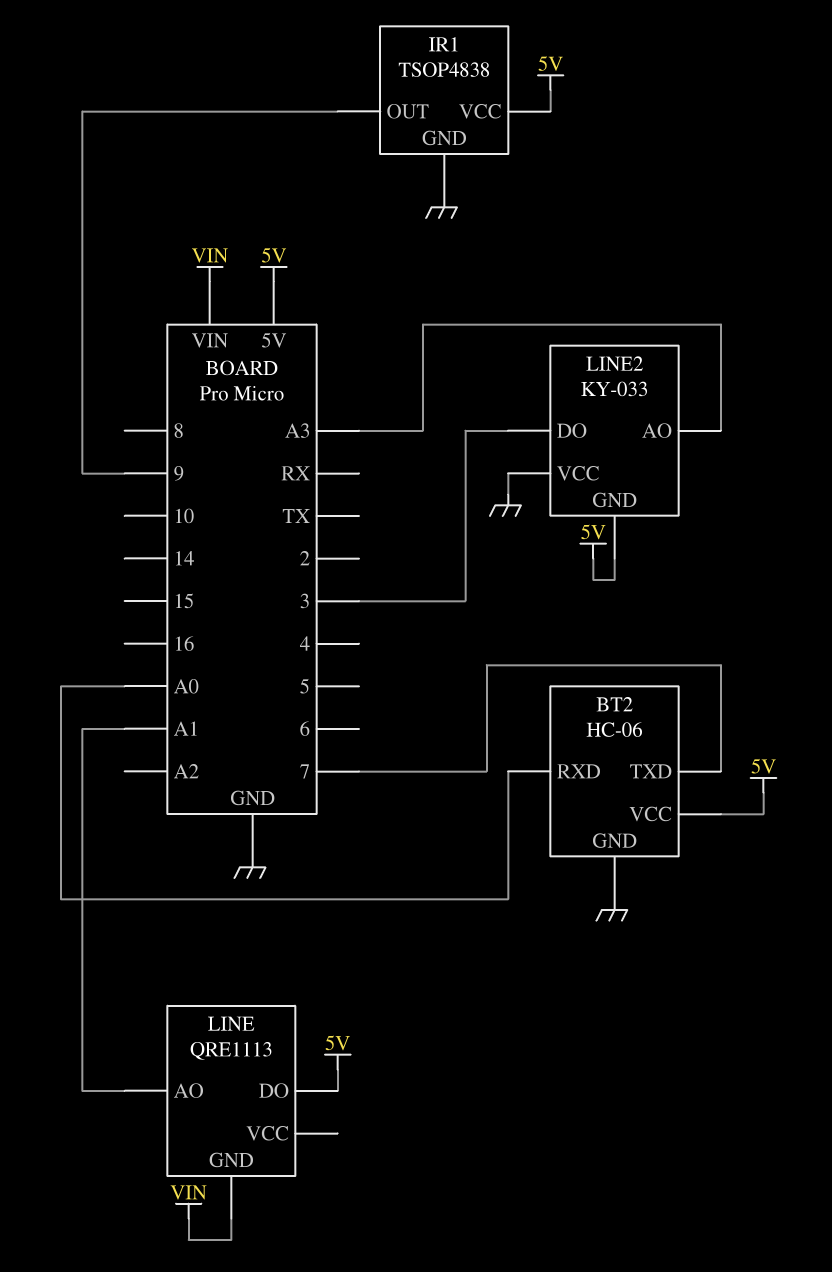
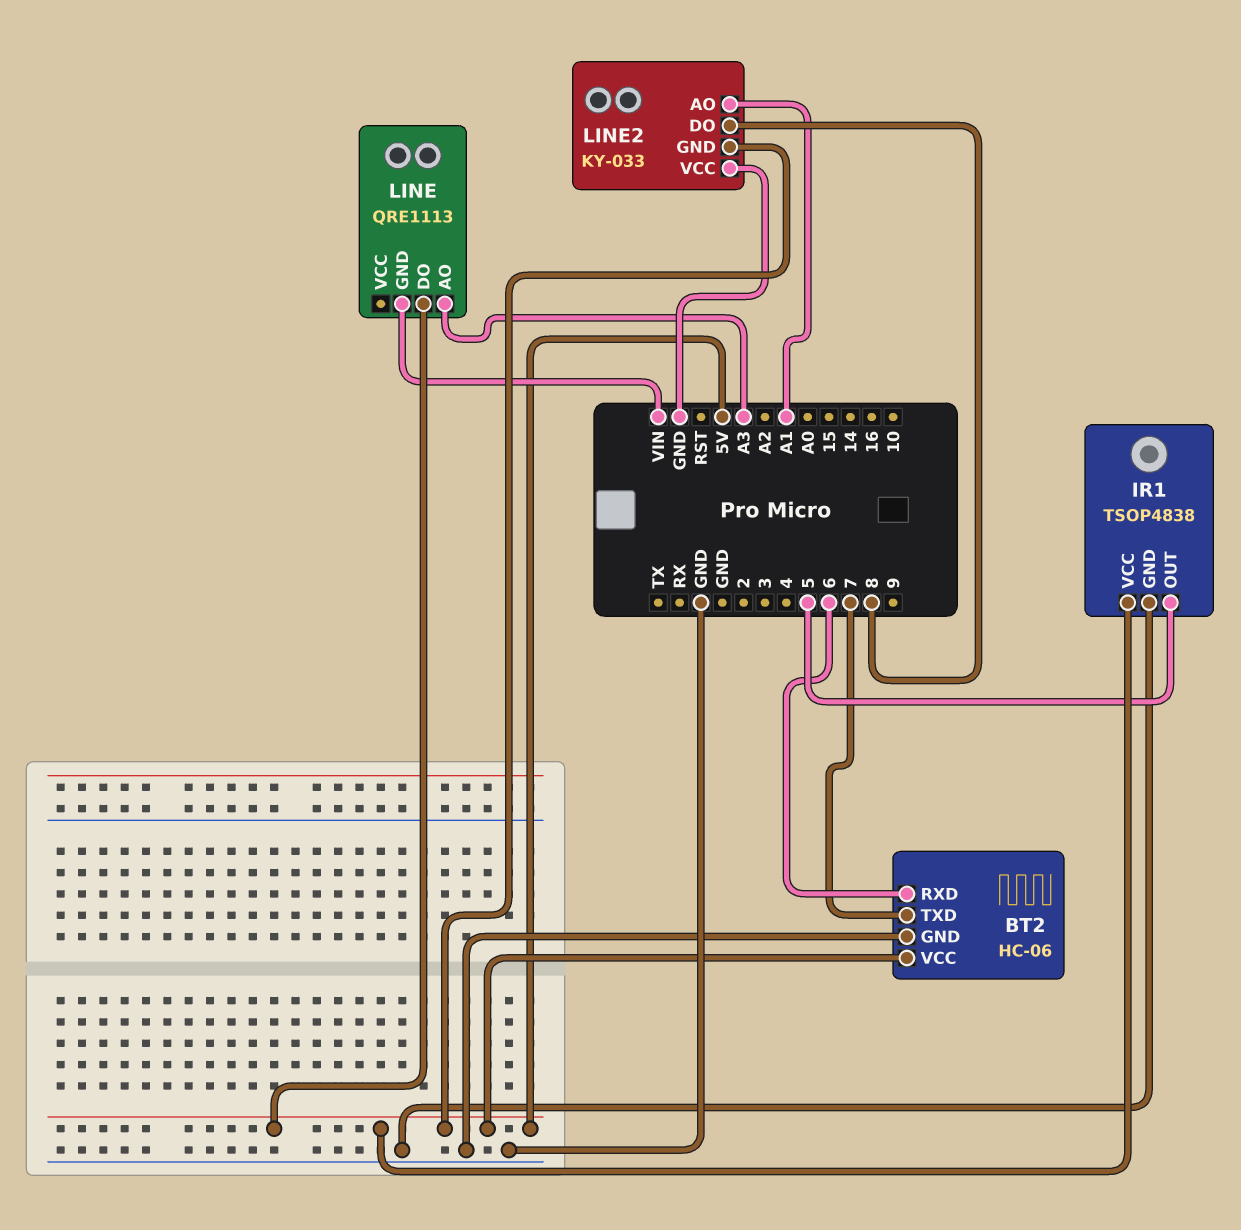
BT2 pin RXD: A0 -> 6
IR1 pin OUT: 9 -> 5
LINE pin AO: A1 -> A3
LINE2 pin AO: A3 -> A1
LINE2 pin DO: 3 -> 8

